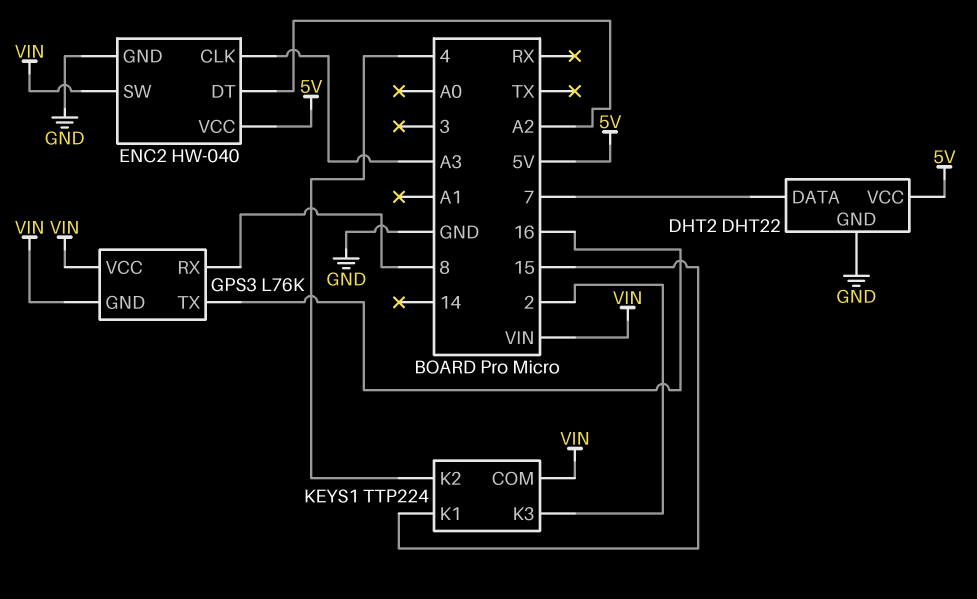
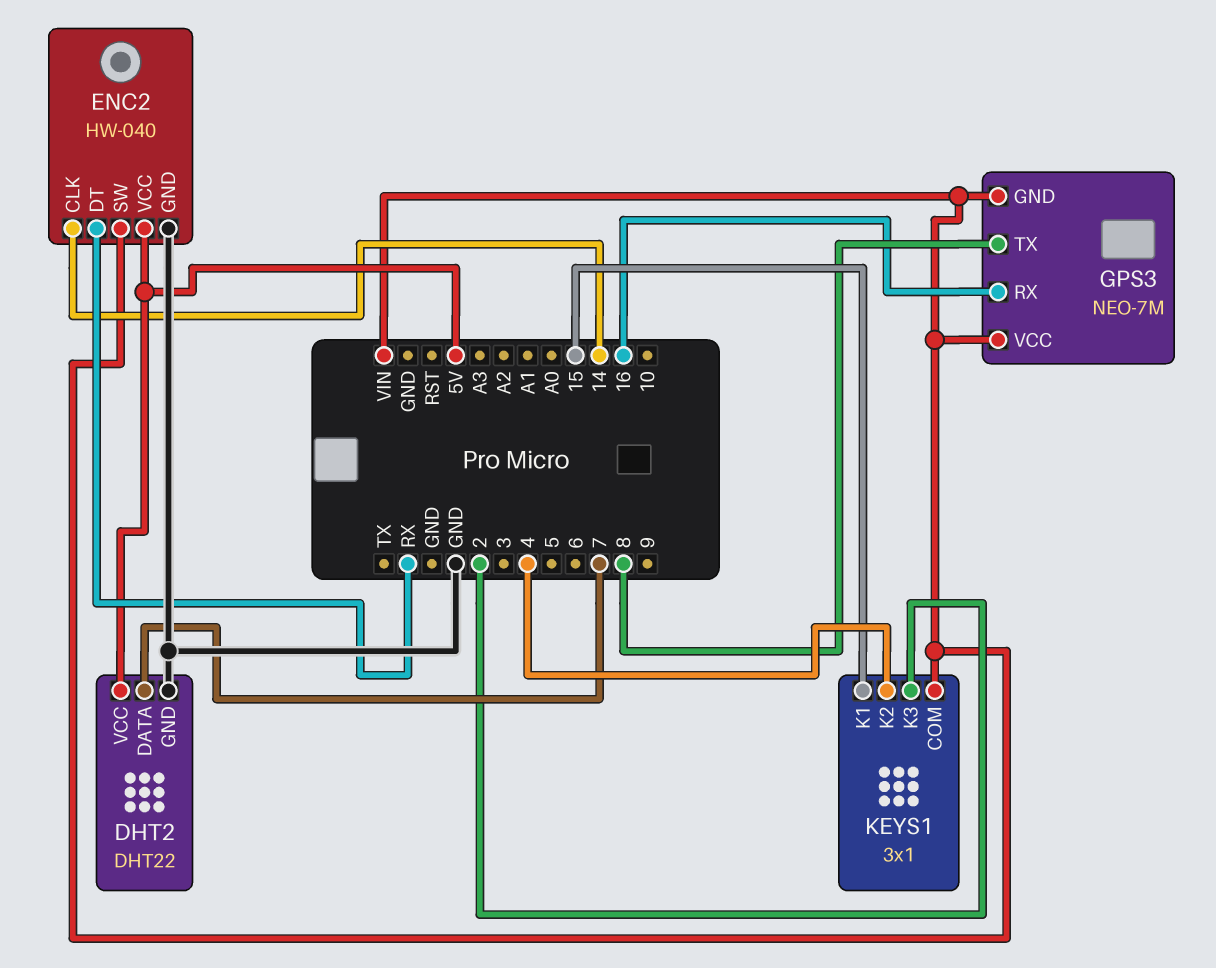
ENC2 pin CLK: A3 -> 14
ENC2 pin DT: A2 -> RX
GPS3: L76K -> NEO-7M
GPS3 pin RX: 8 -> 16
GPS3 pin TX: 16 -> 8
KEYS1: TTP224 -> 3x1

